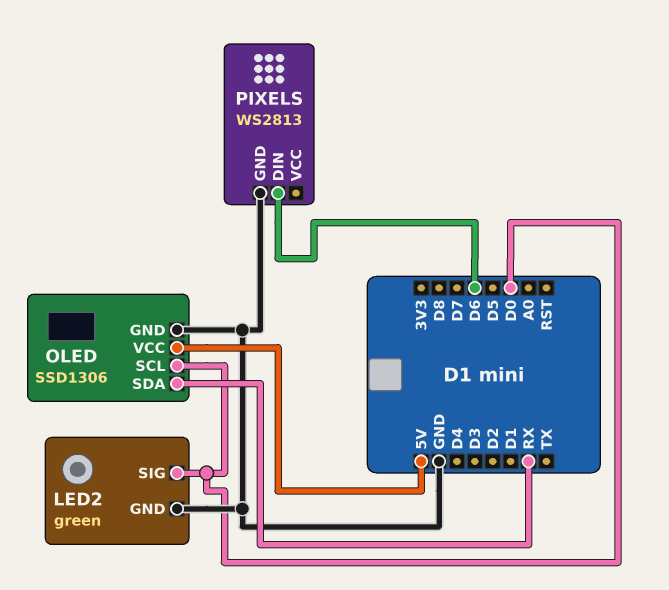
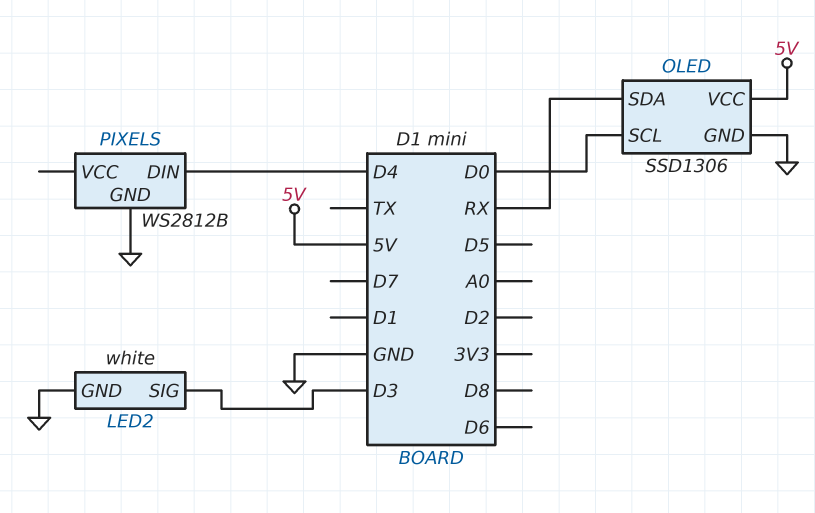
LED2: green -> white
LED2 pin SIG: D0 -> D3
PIXELS: WS2813 -> WS2812B
PIXELS pin DIN: D6 -> D4

